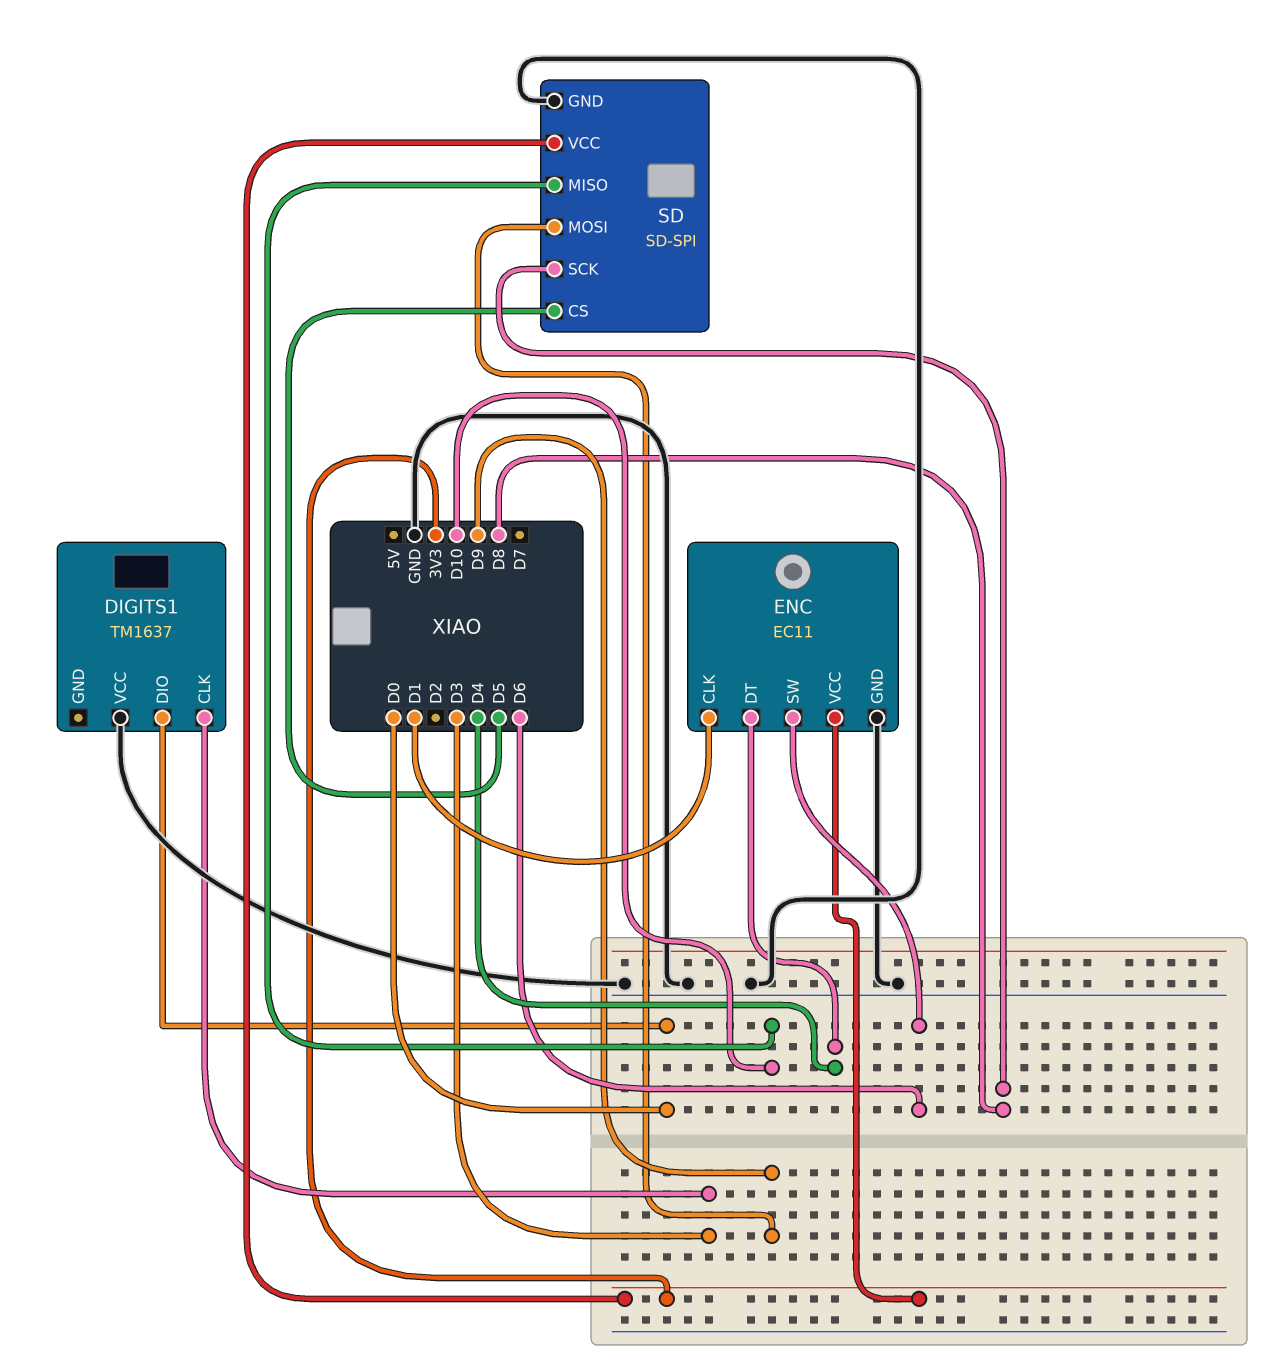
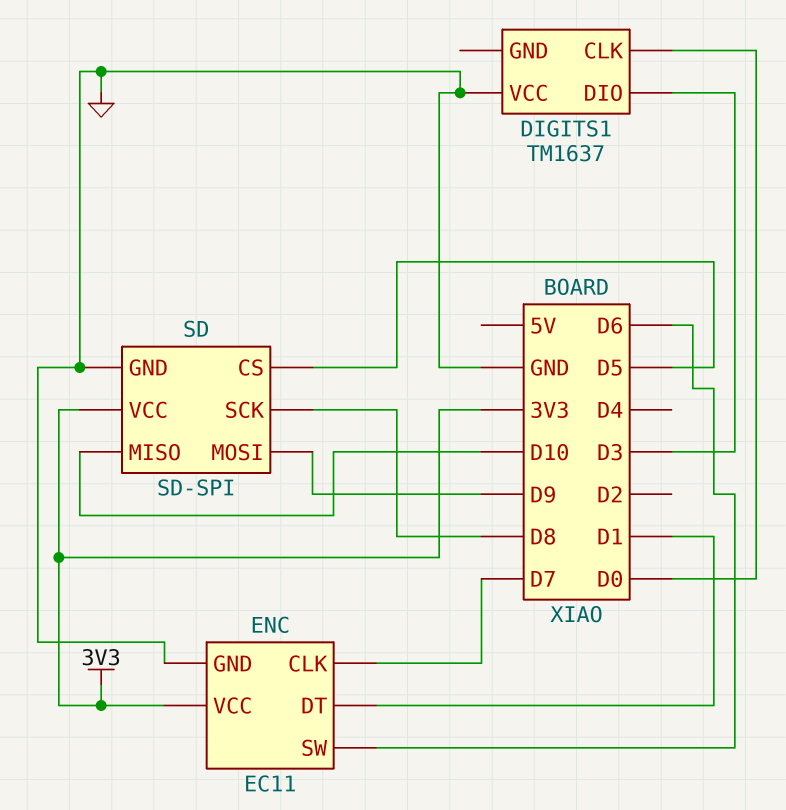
DIGITS1 pin CLK: D3 -> D0
DIGITS1 pin DIO: D0 -> D3
ENC pin CLK: D1 -> D7
ENC pin DT: D4 -> D1

